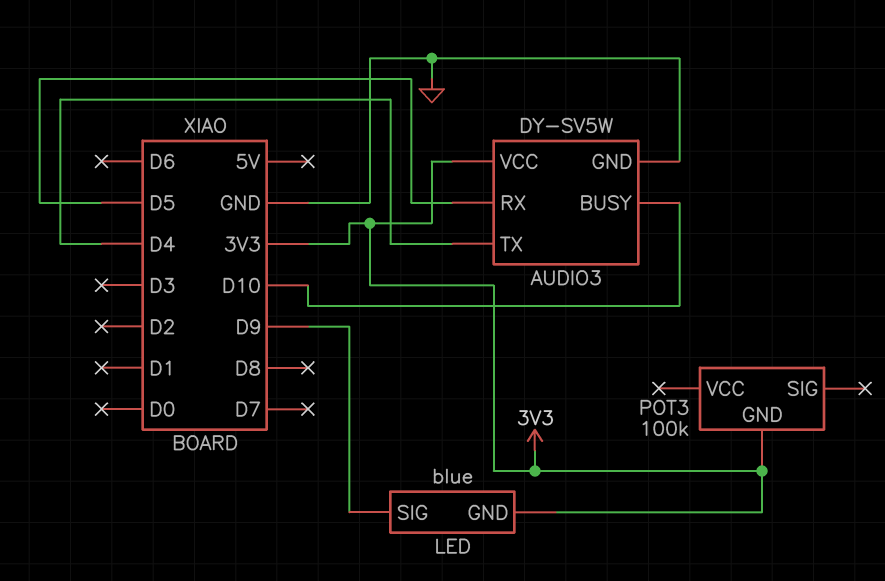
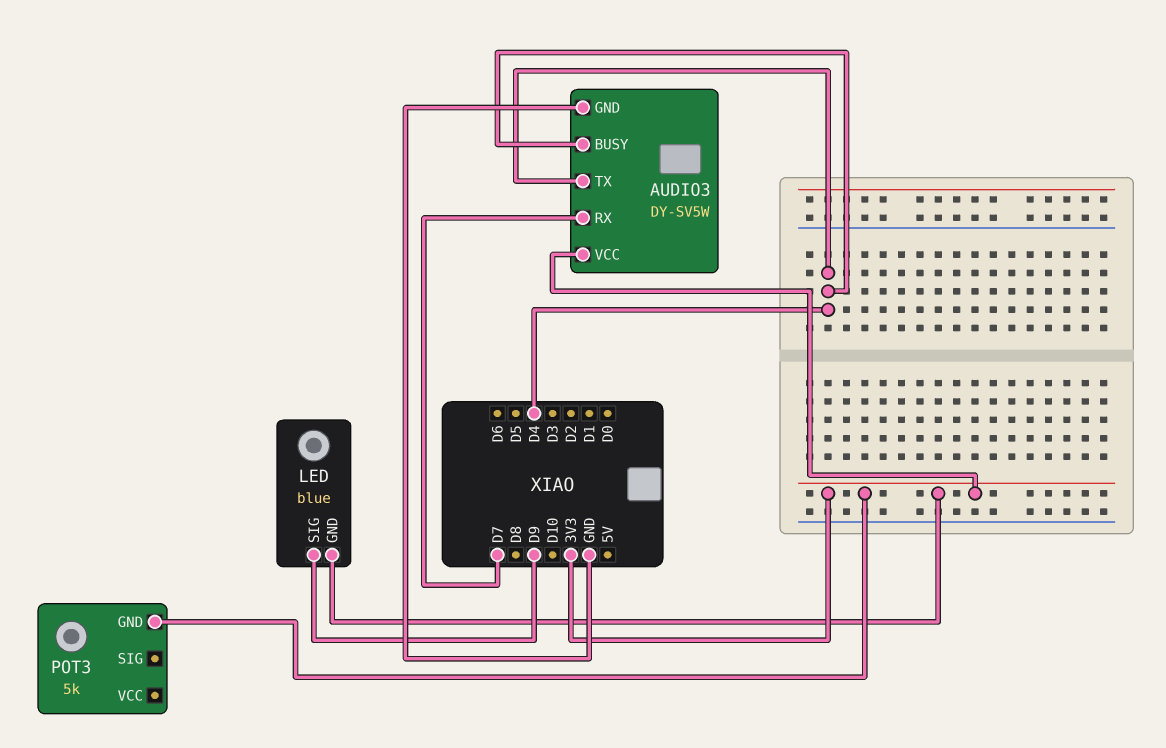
AUDIO3 pin BUSY: D10 -> D4
AUDIO3 pin RX: D5 -> D7
POT3: 100k -> 5k

